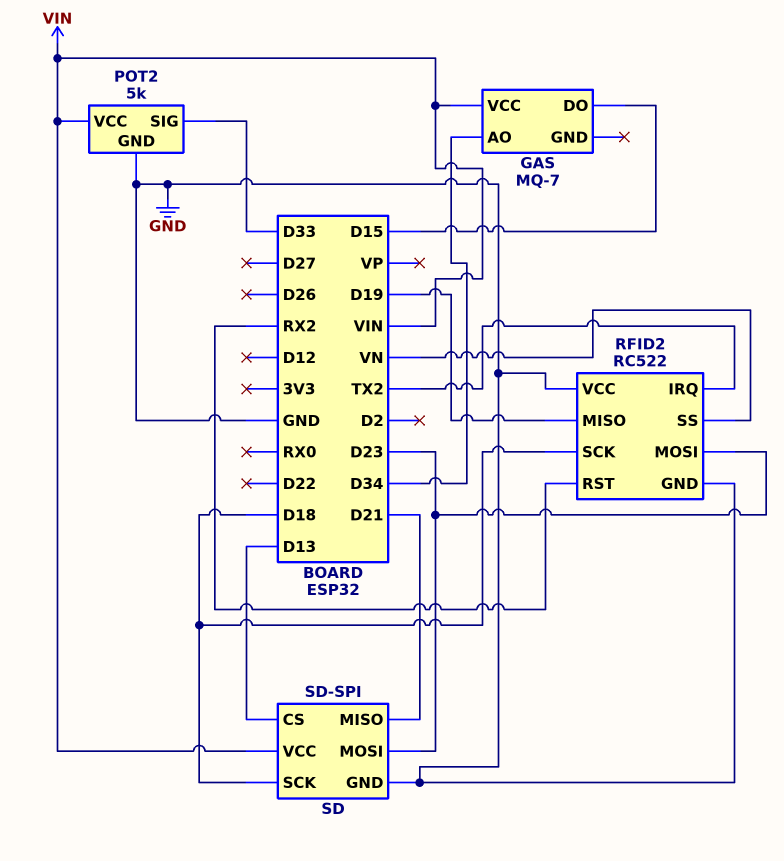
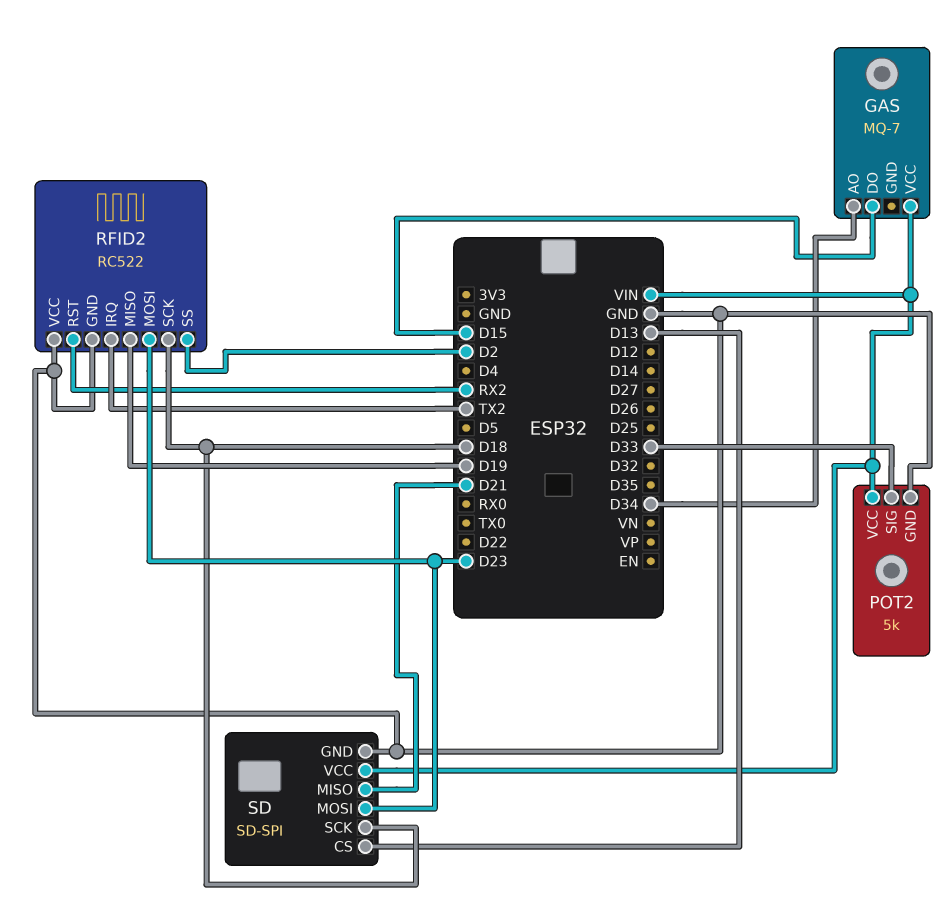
RFID2 pin SS: VN -> D2

